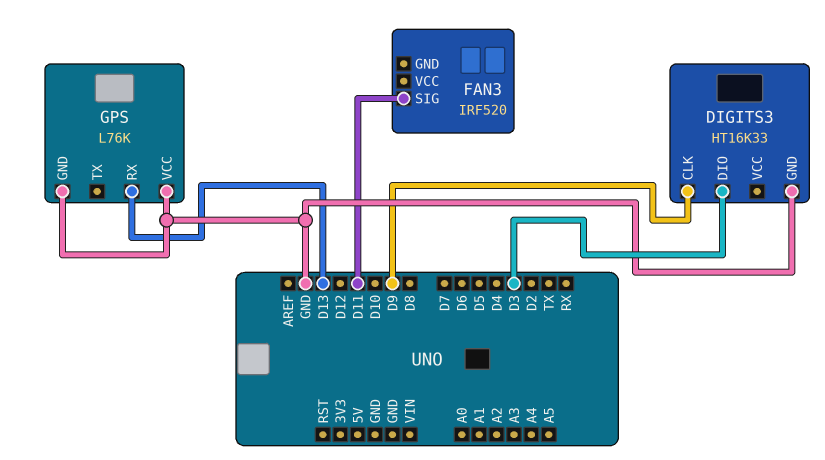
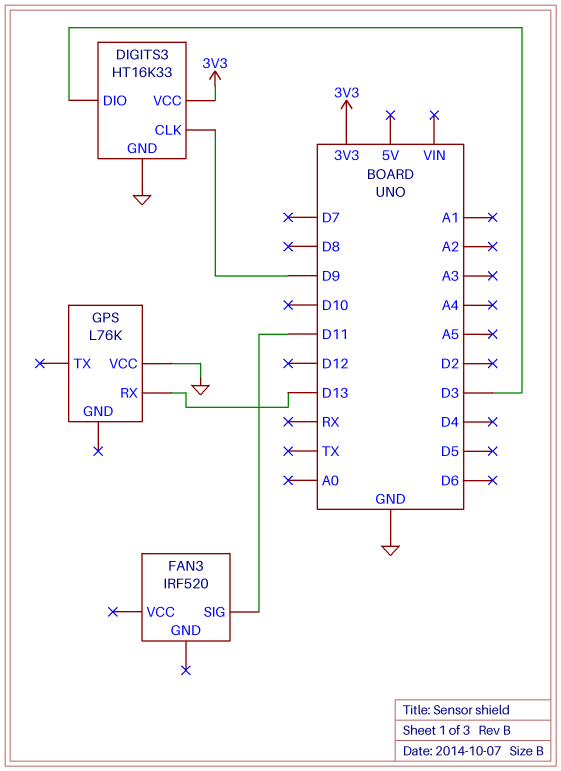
DIGITS3 pin VCC: none -> 3V3
GPS pin GND: GND -> none

